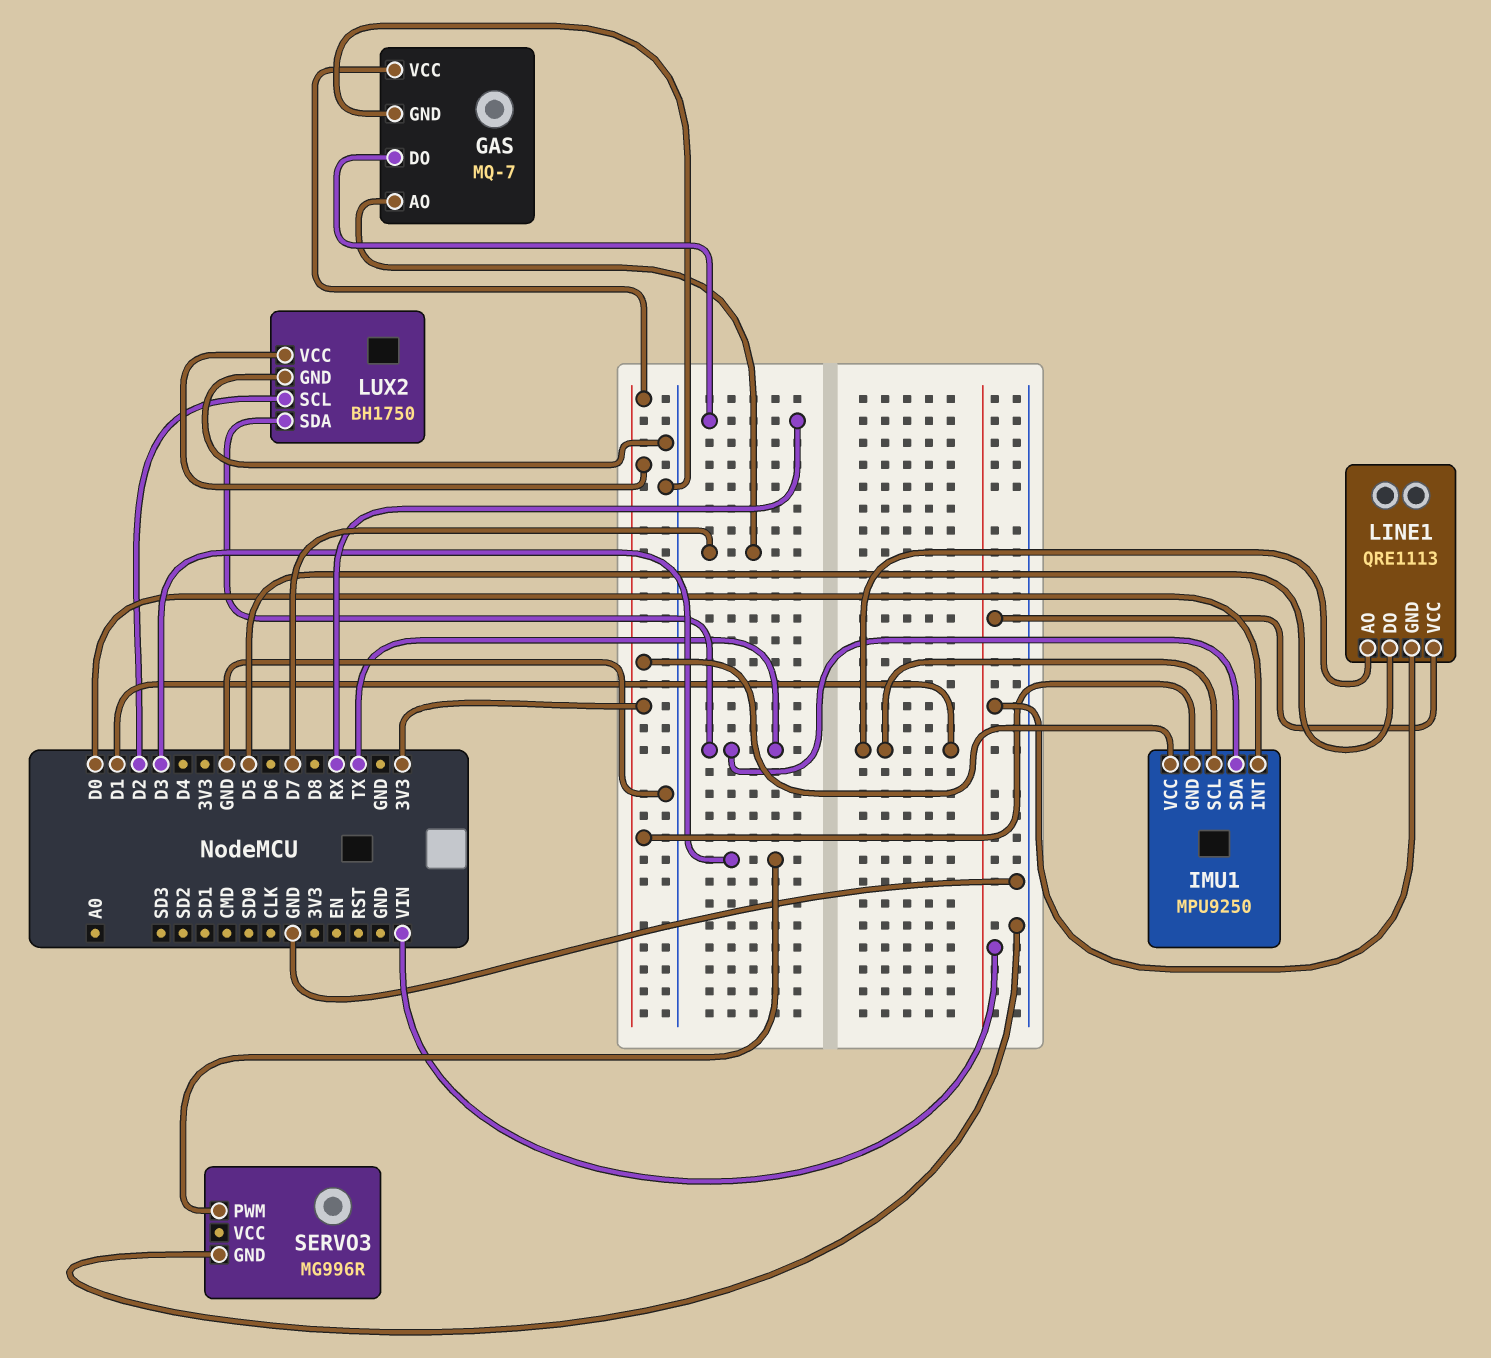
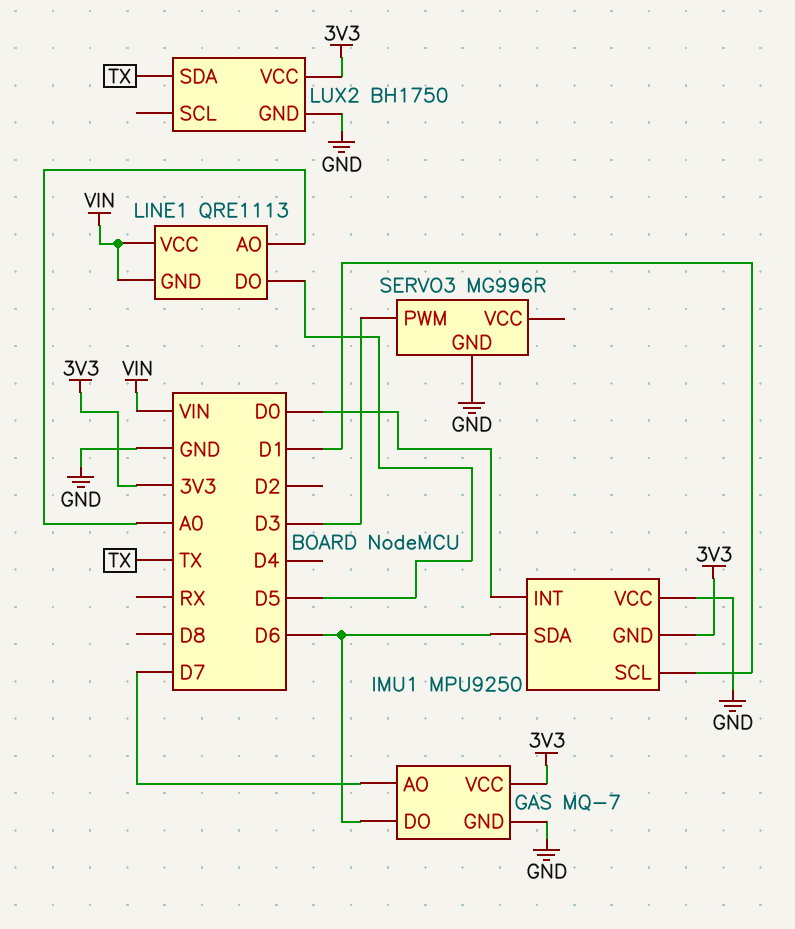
GAS pin DO: RX -> D6
IMU1 pin SDA: TX -> D6
IMU1 pin VCC: 3V3 -> GND
LINE1 pin AO: D1 -> A0
LUX2 pin SCL: D2 -> none

